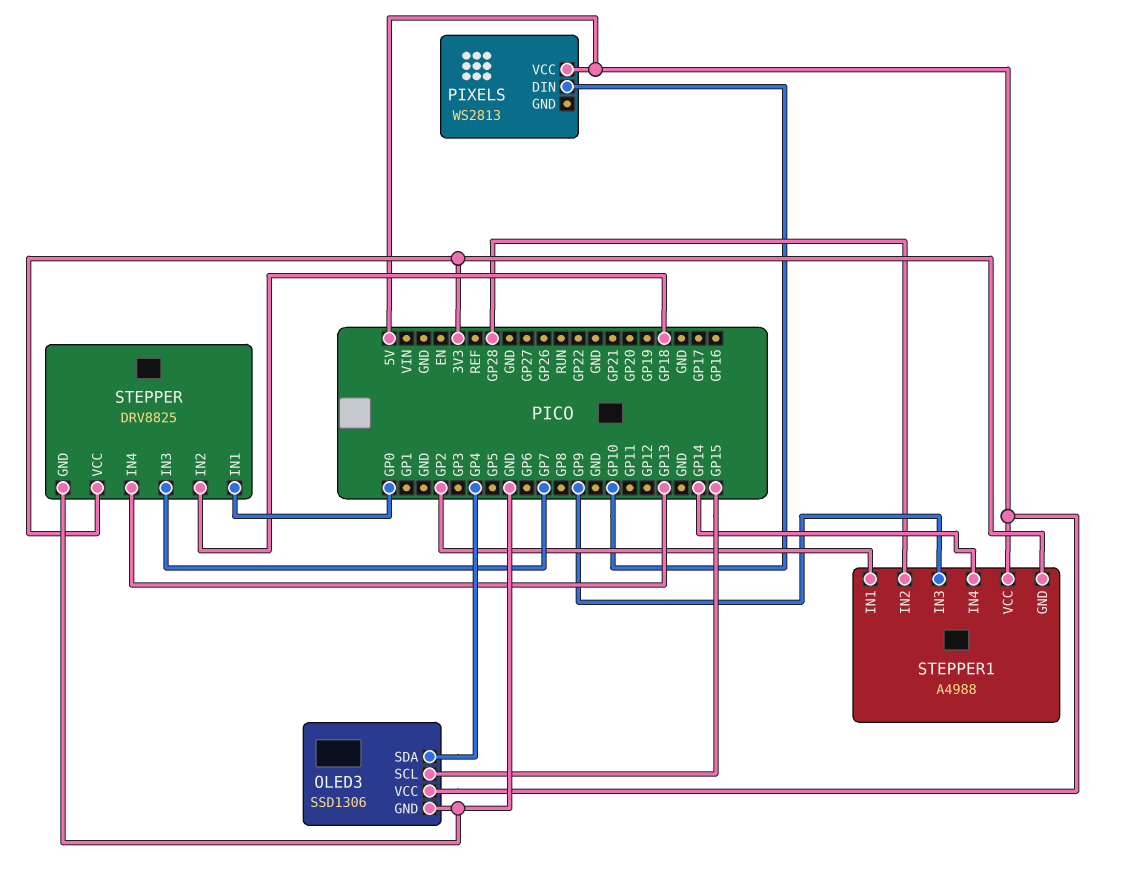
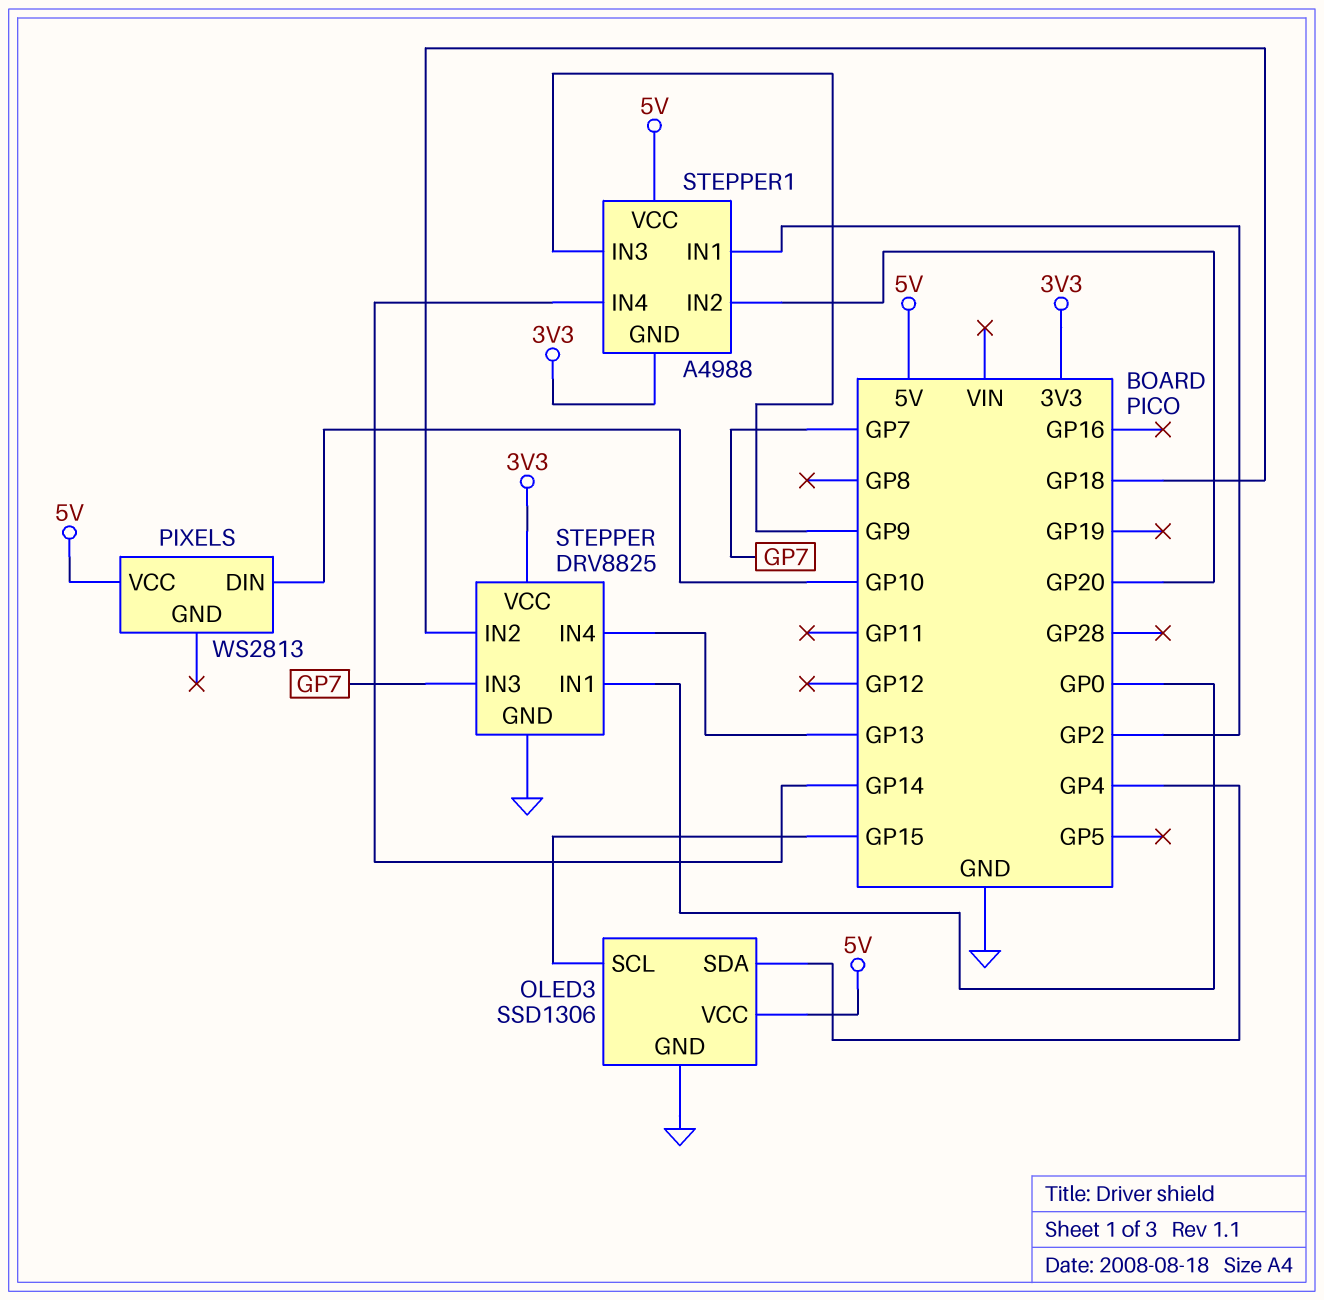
STEPPER1 pin IN2: GP28 -> GP20

